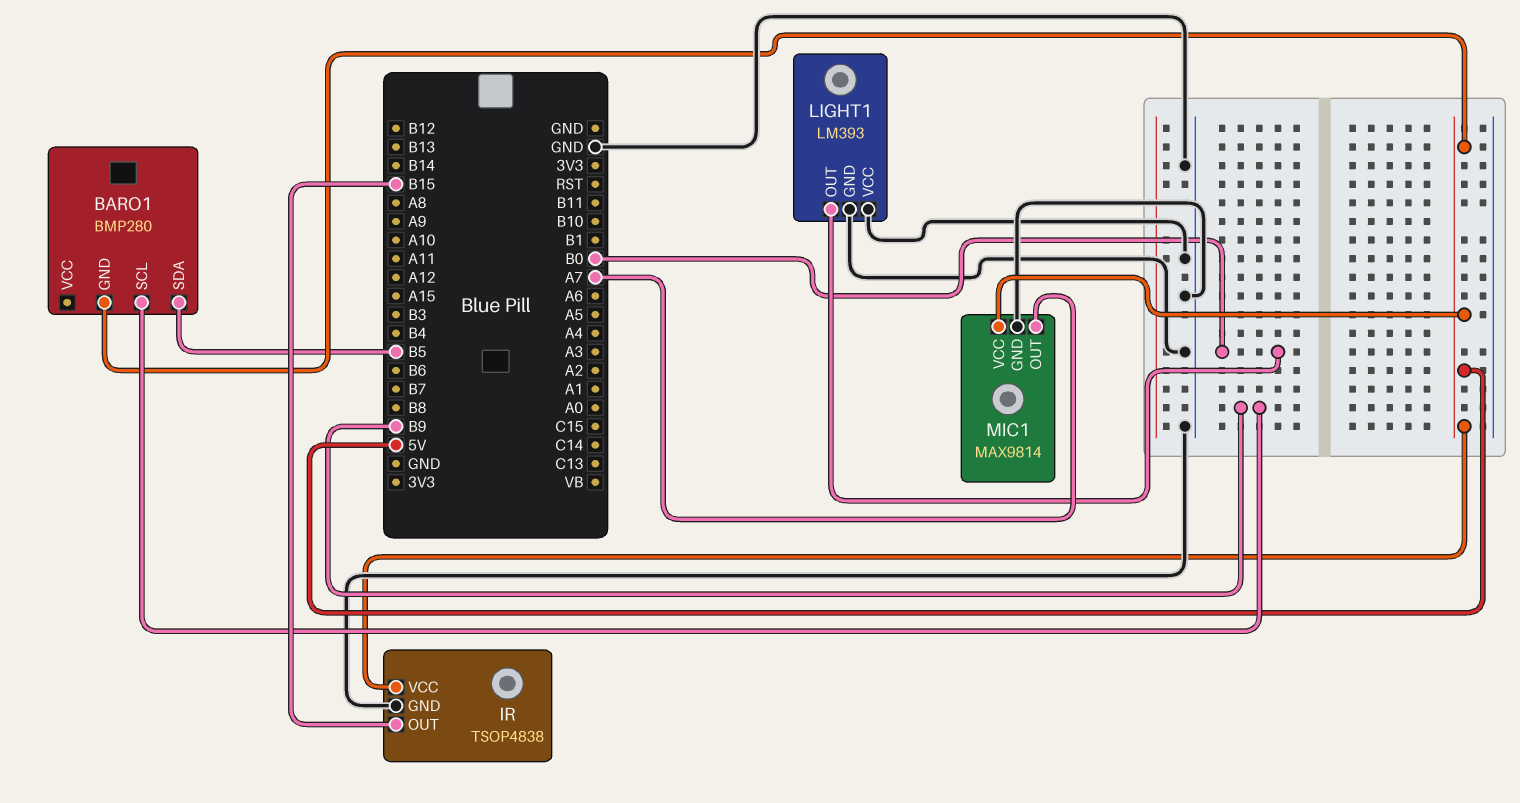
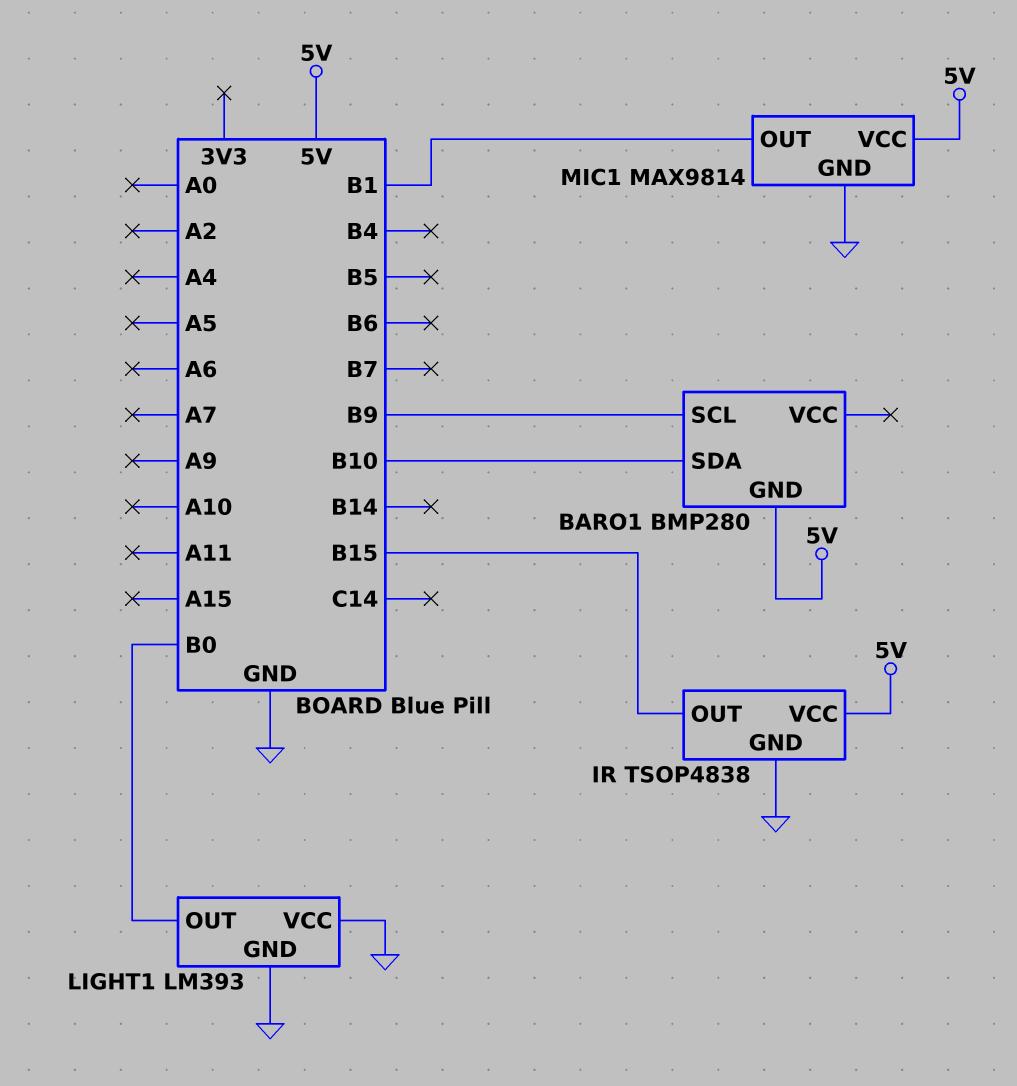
BARO1 pin SDA: B5 -> B10
MIC1 pin OUT: A7 -> B1

